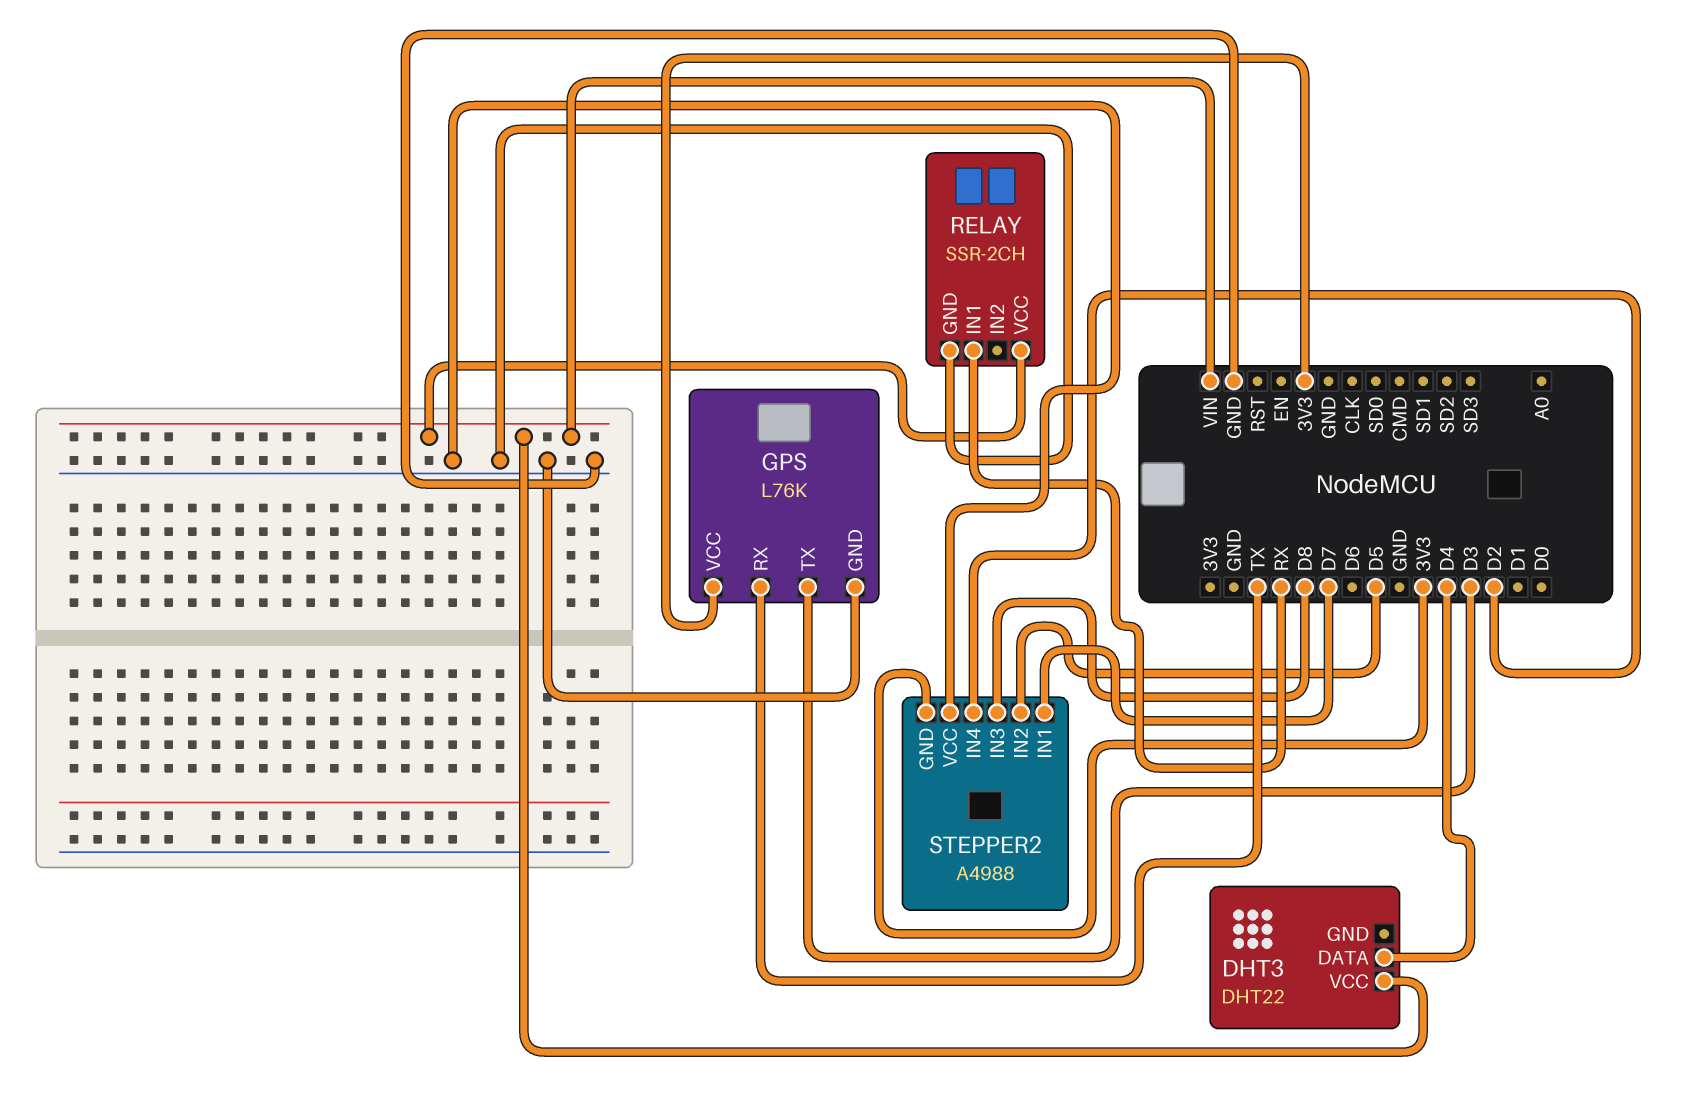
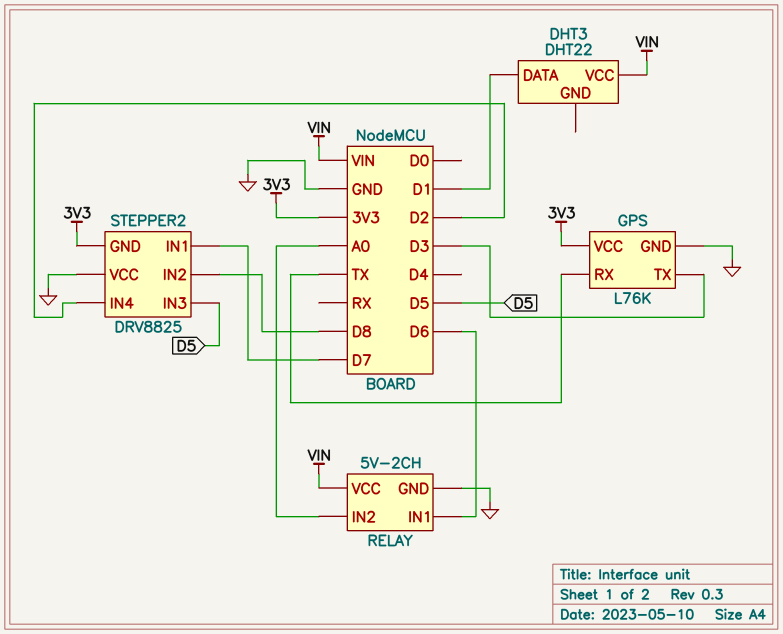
DHT3 pin DATA: D4 -> D1
RELAY: SSR-2CH -> 5V-2CH
RELAY pin IN1: RX -> D6
RELAY pin IN2: none -> A0
STEPPER2: A4988 -> DRV8825
STEPPER2 pin IN2: D5 -> D8
STEPPER2 pin IN3: D8 -> D5

